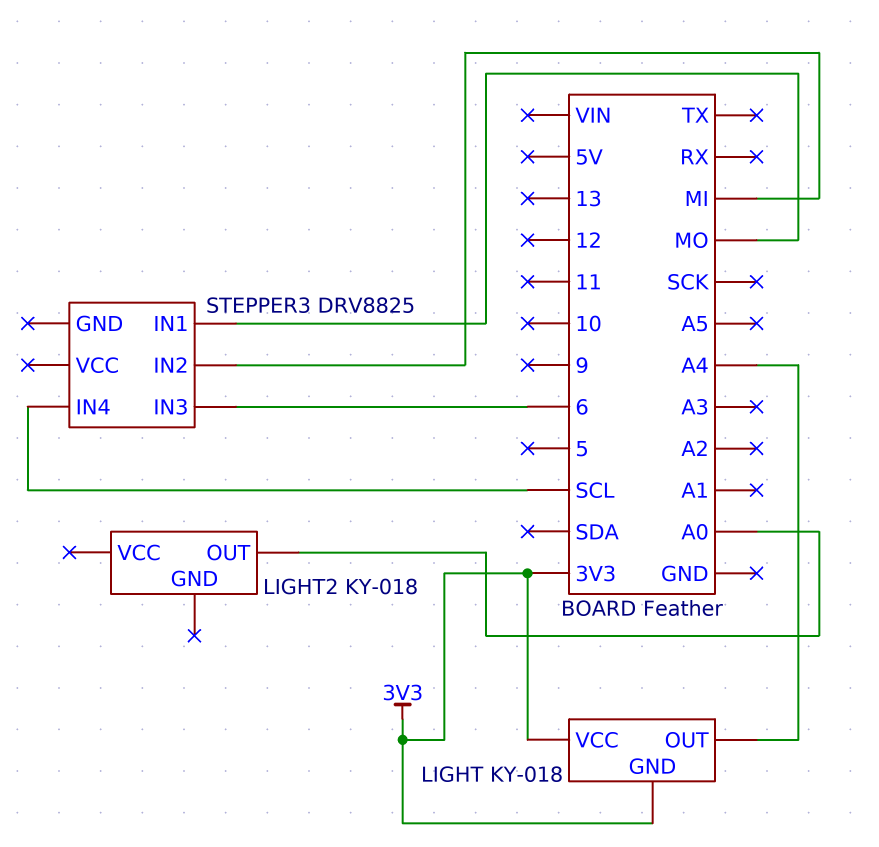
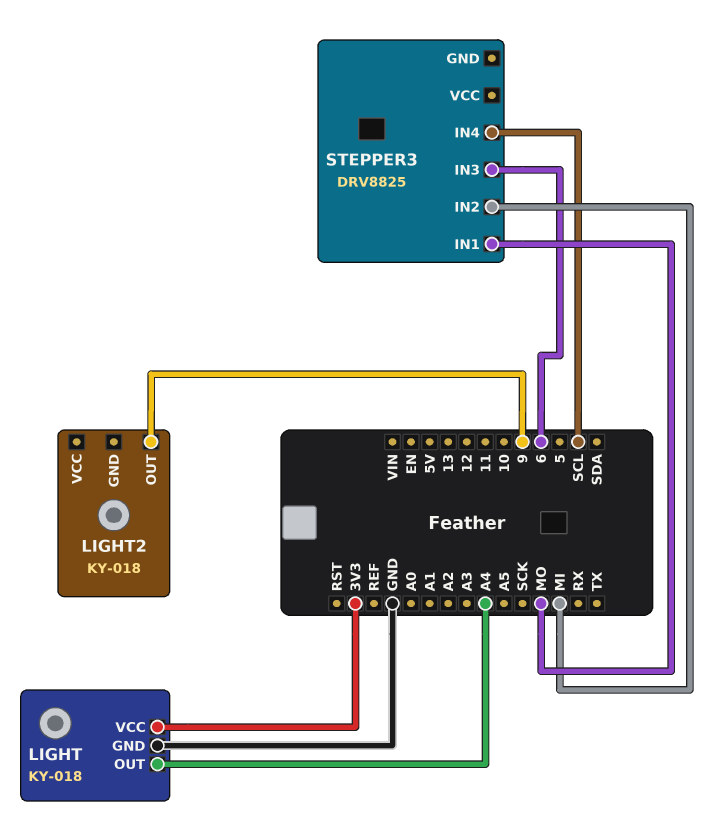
LIGHT pin GND: 3V3 -> GND
LIGHT2 pin OUT: A0 -> 9

